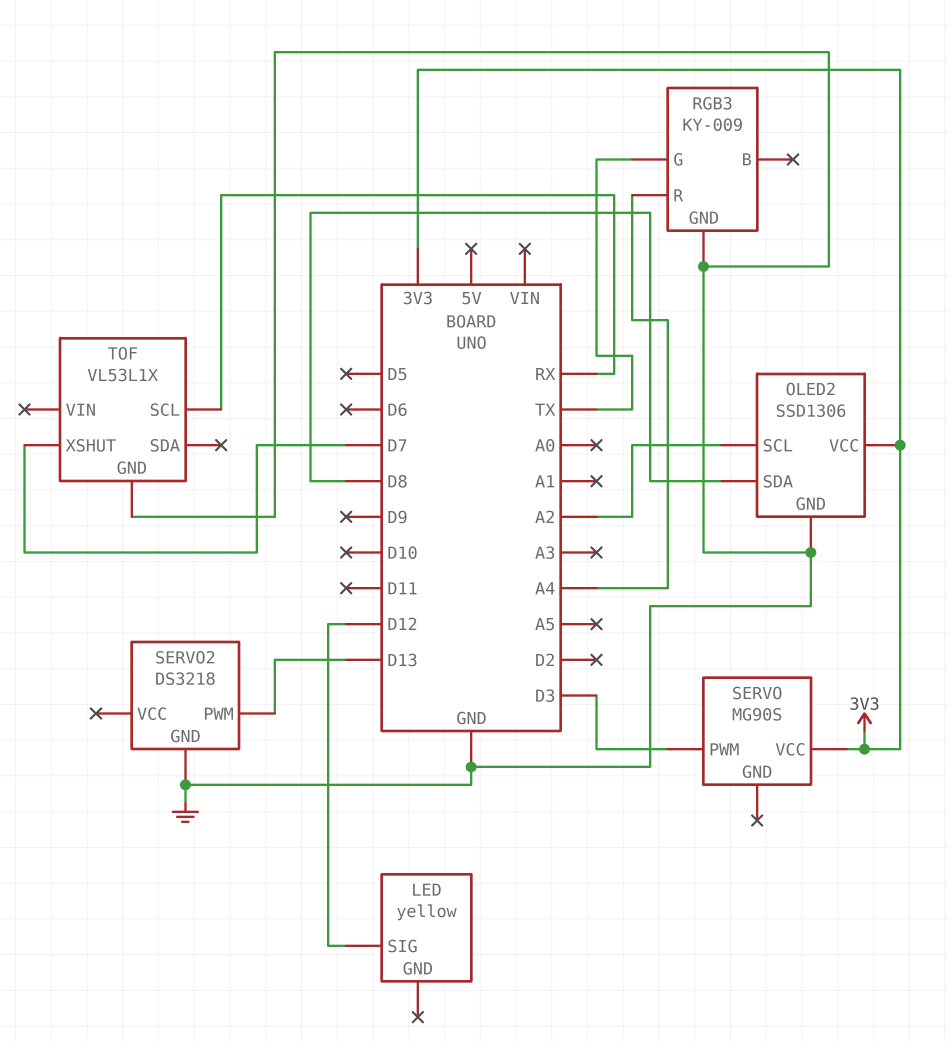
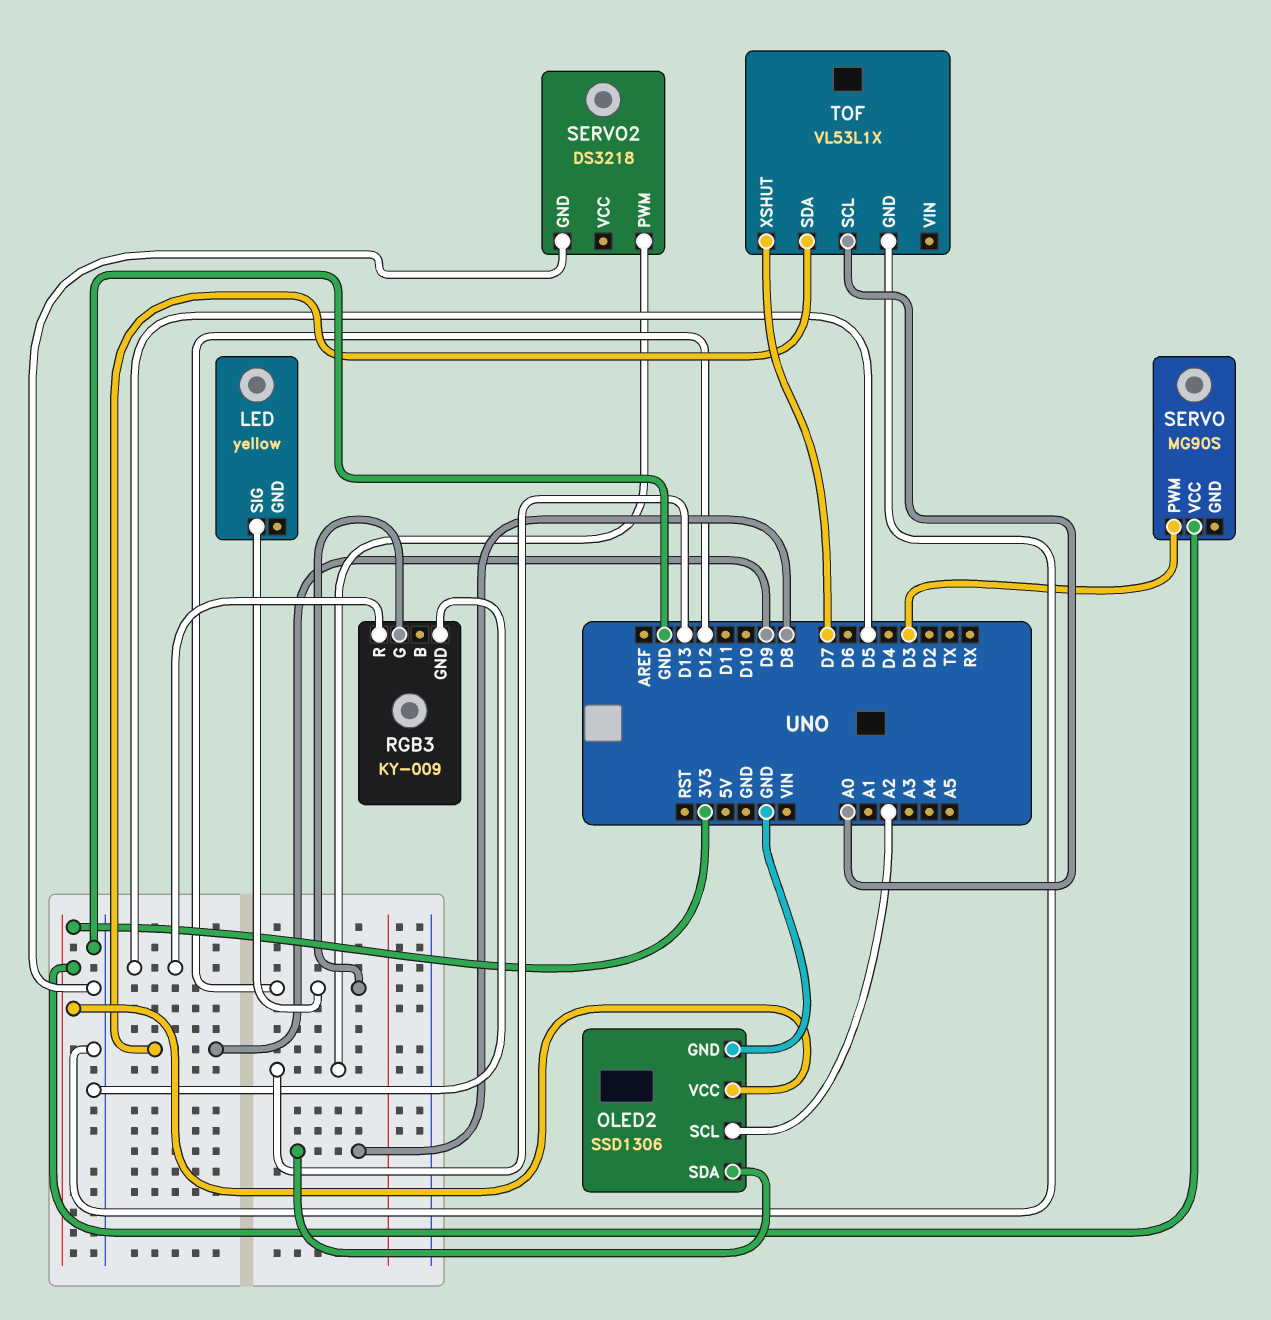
RGB3 pin G: TX -> D12
RGB3 pin R: A4 -> D5
TOF pin SCL: RX -> A0
TOF pin SDA: none -> D9

